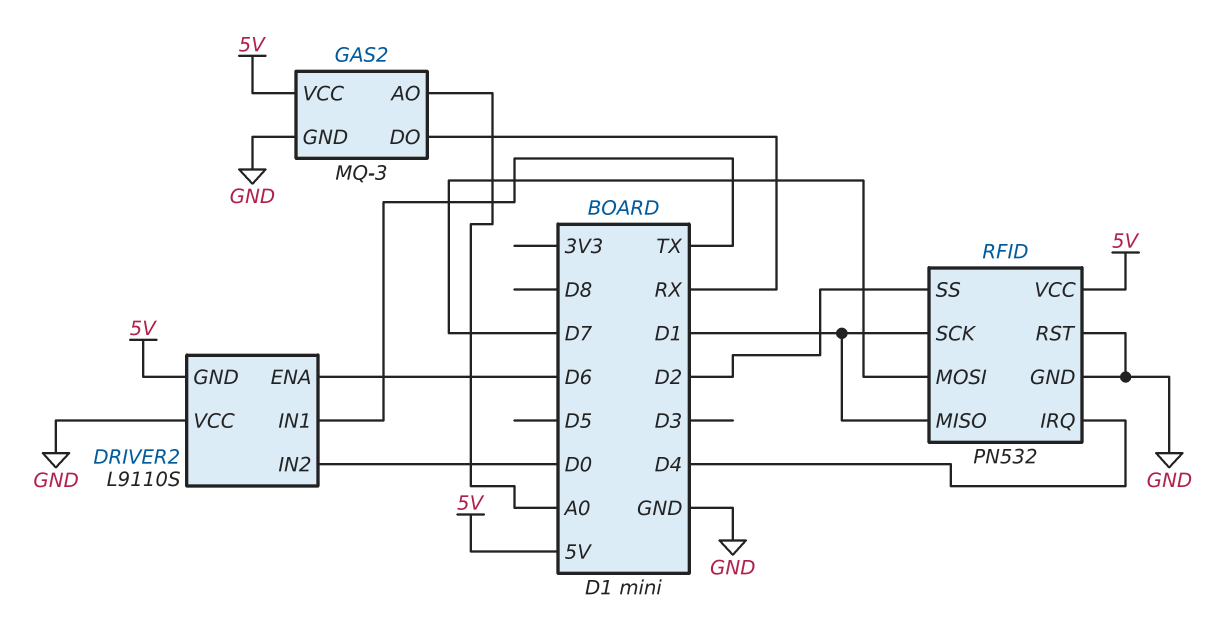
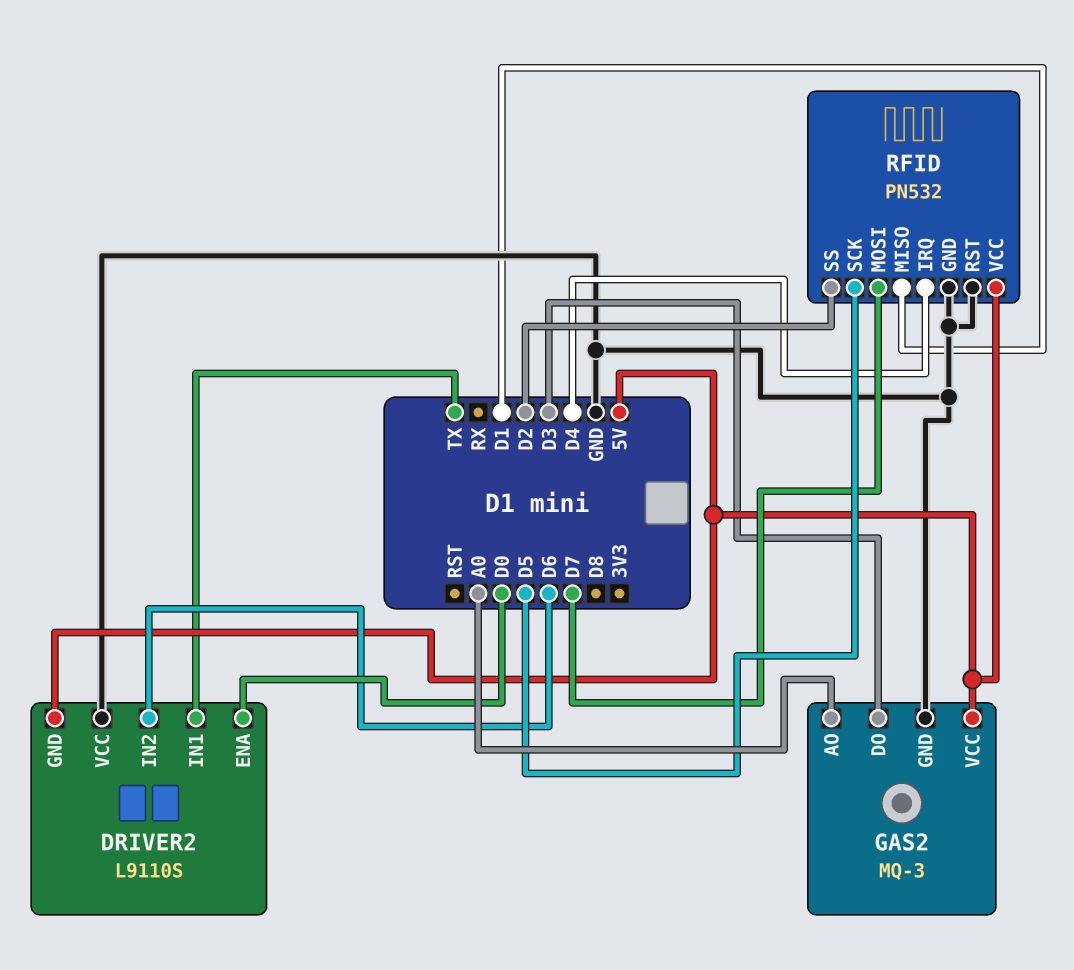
DRIVER2 pin ENA: D6 -> D0
DRIVER2 pin IN2: D0 -> D6
GAS2 pin DO: RX -> D3
RFID pin SCK: D1 -> D5

